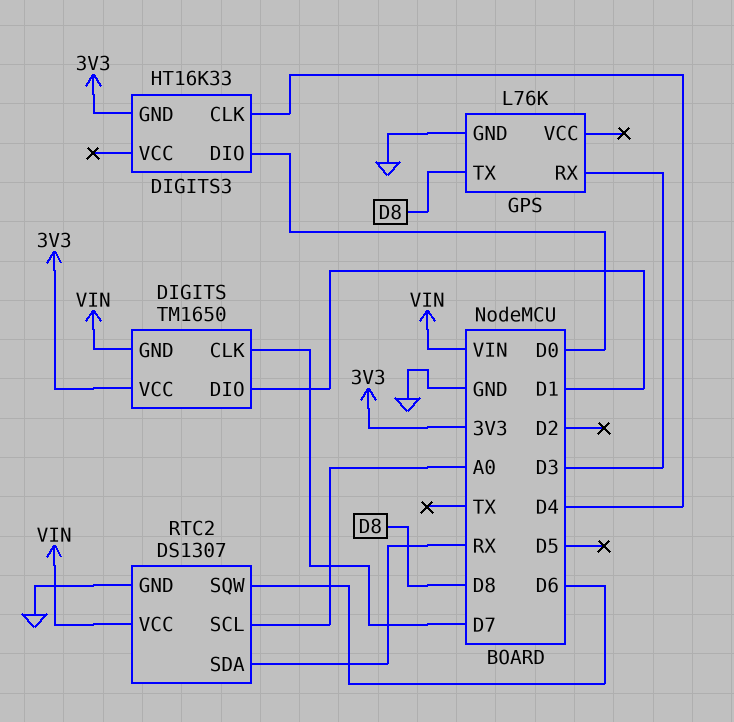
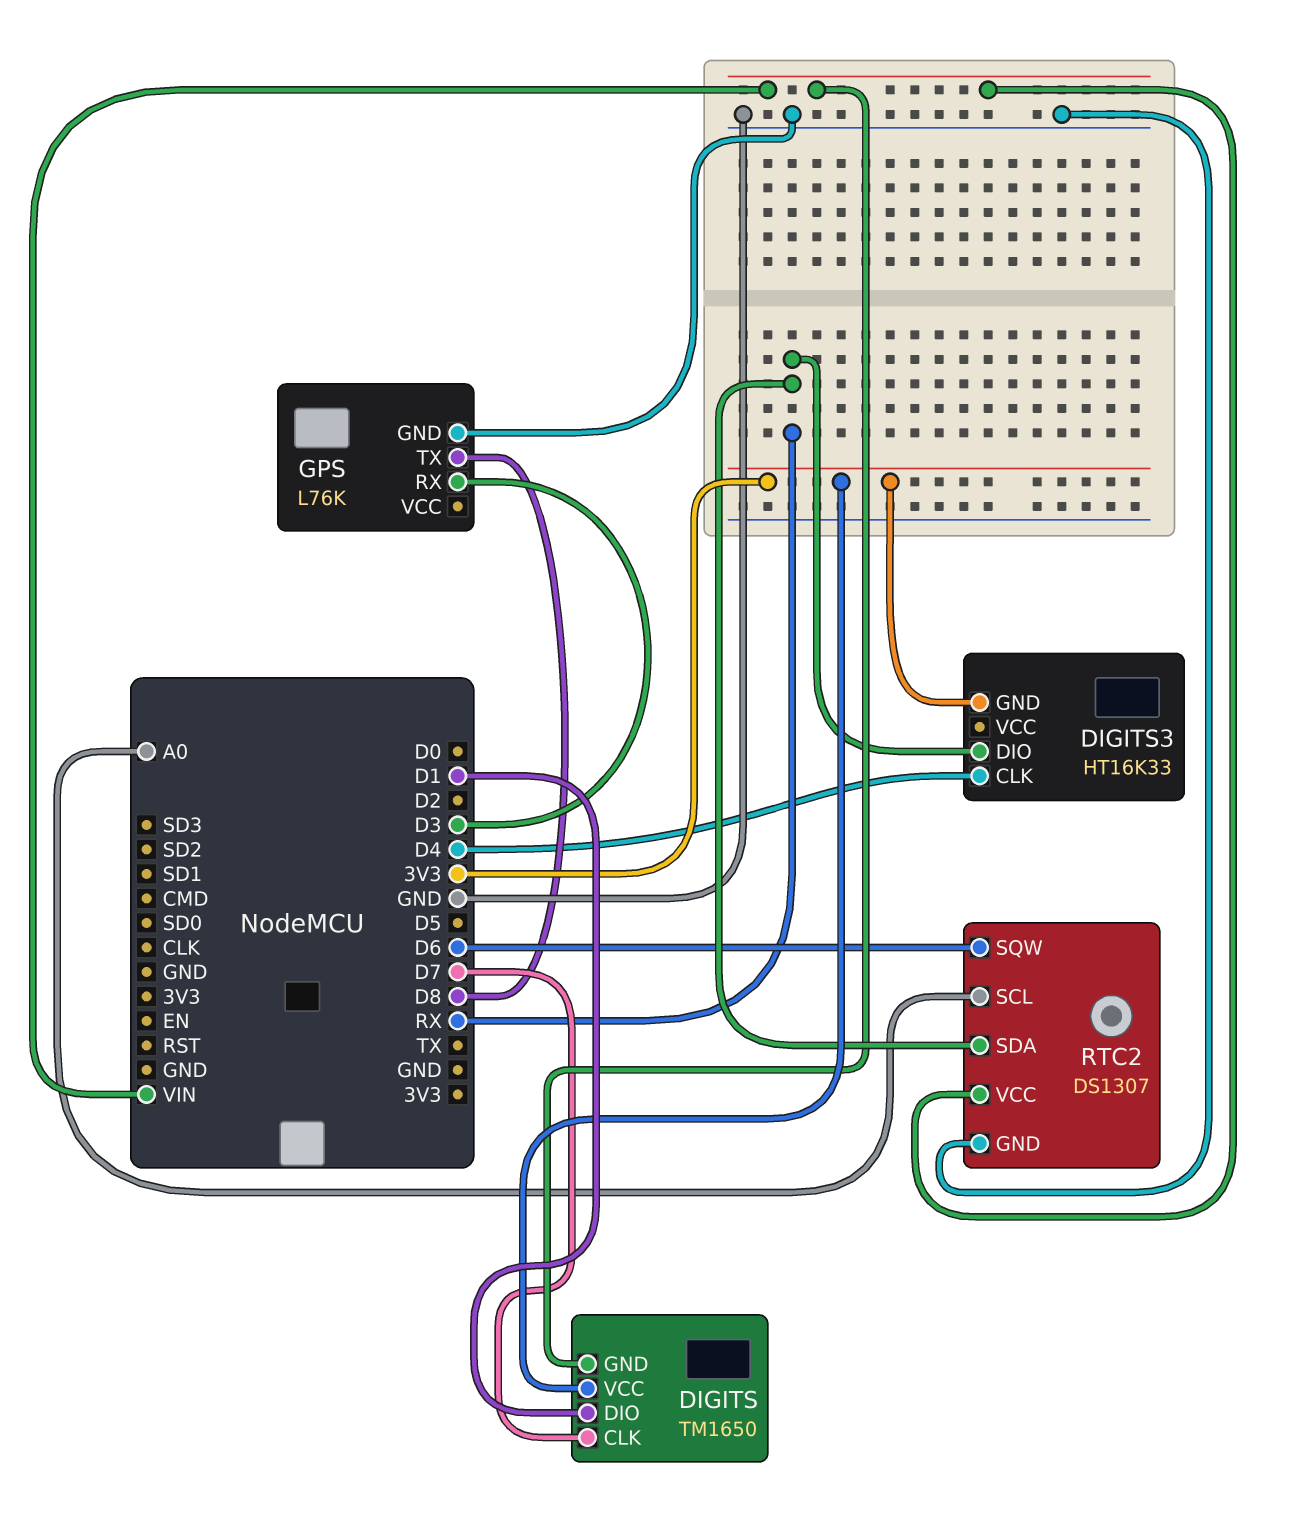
DIGITS3 pin DIO: D0 -> RX

